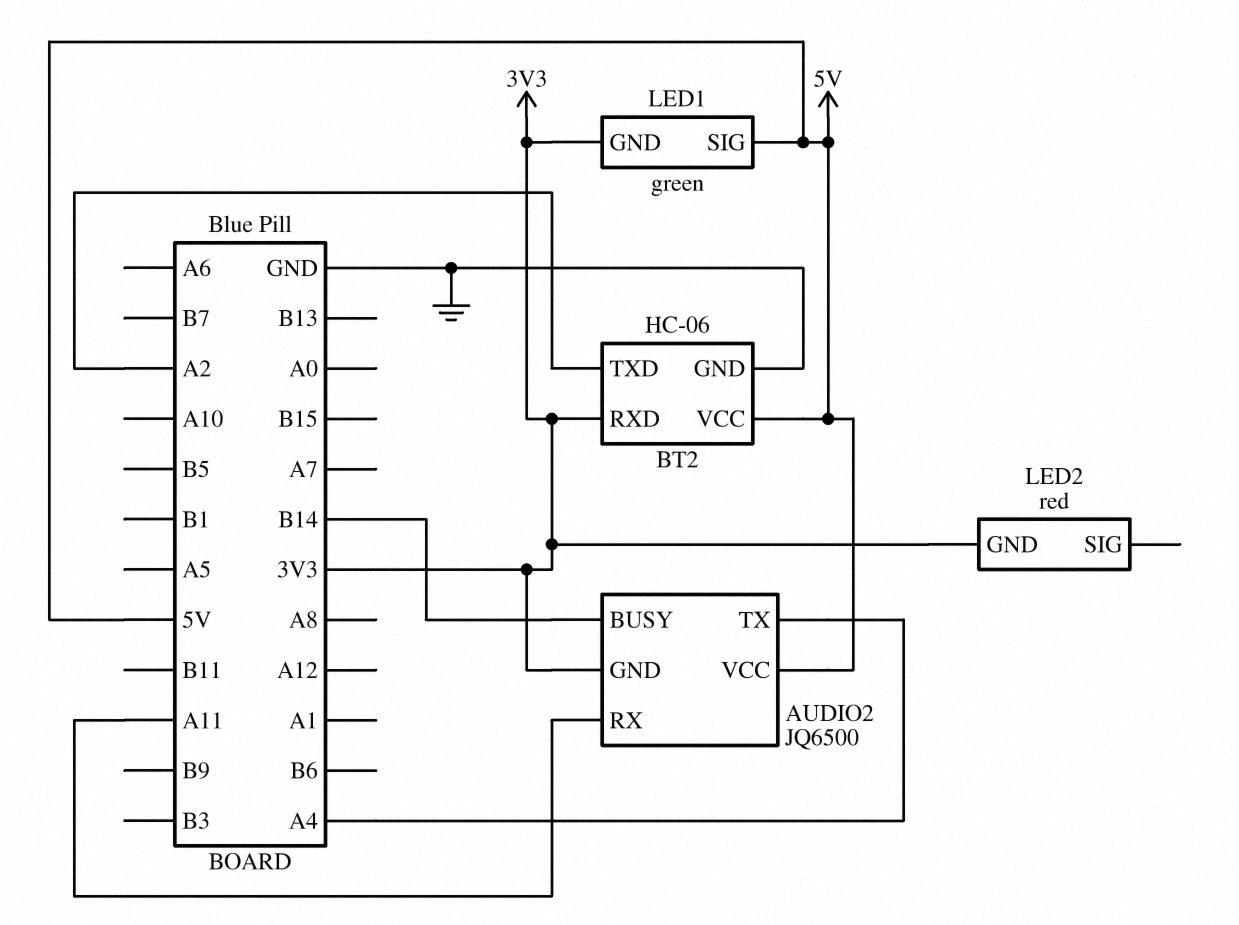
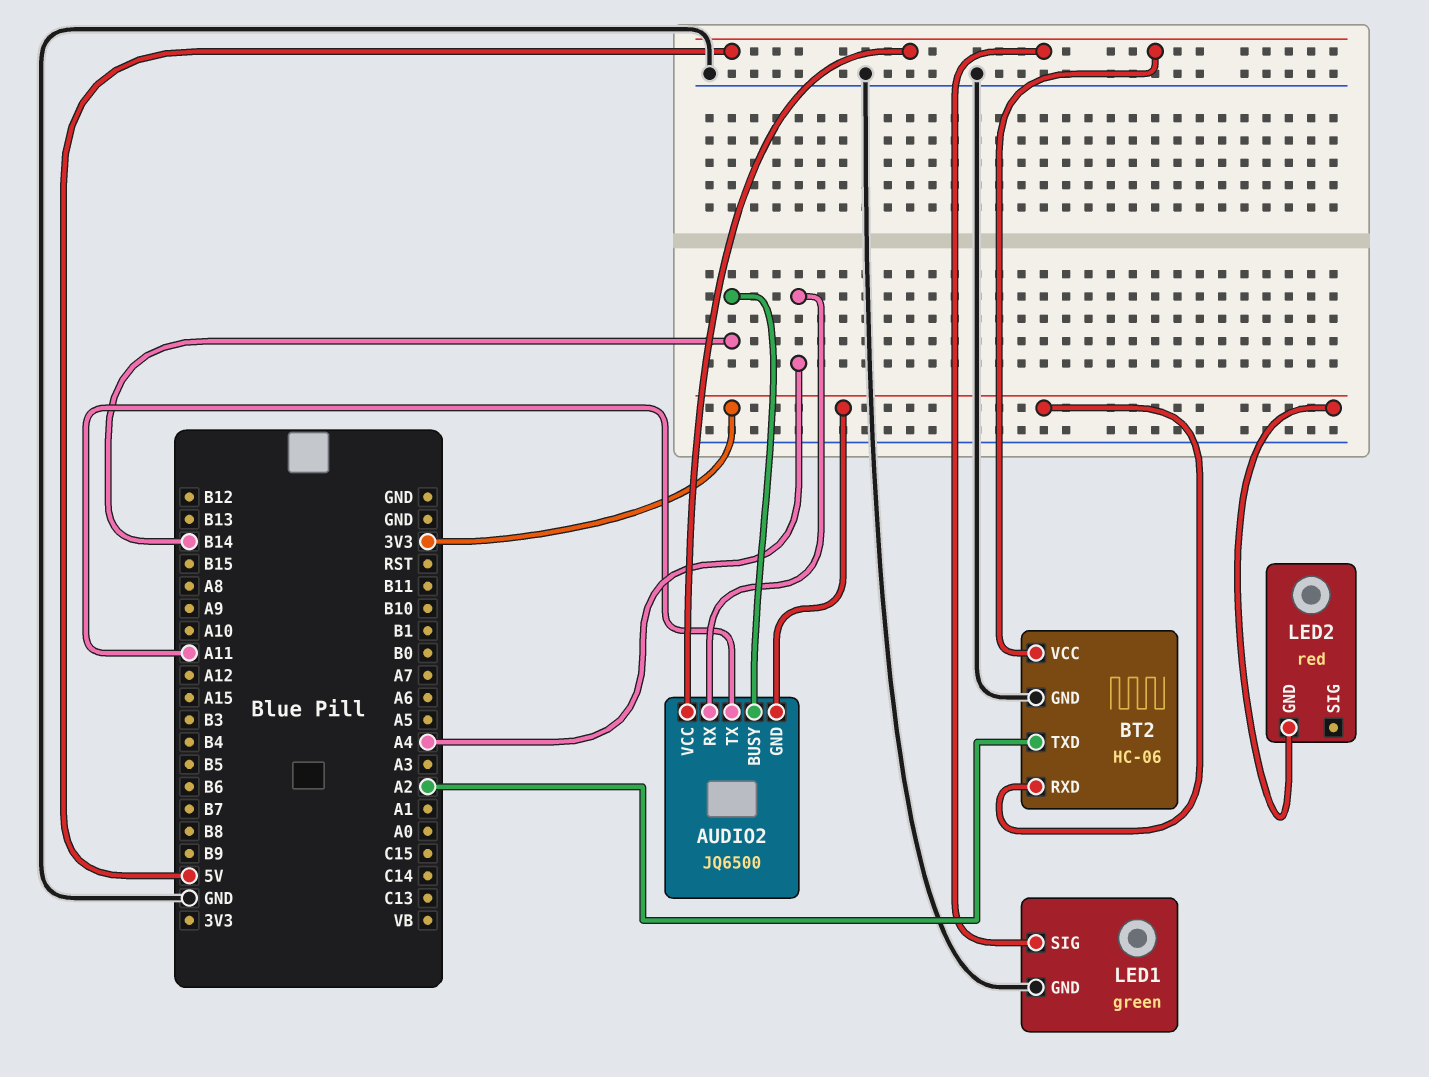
AUDIO2 pin RX: A11 -> A4
AUDIO2 pin TX: A4 -> A11
LED1 pin GND: 3V3 -> GND

